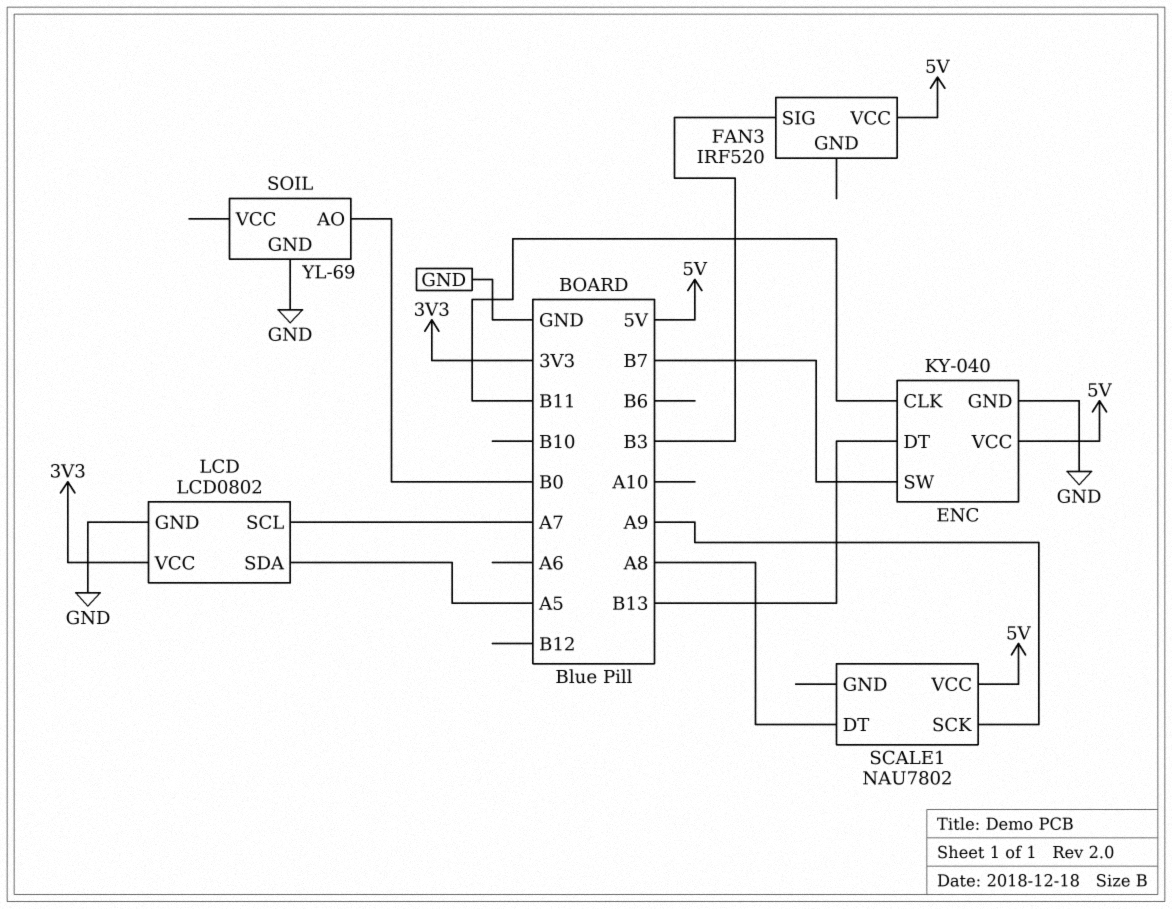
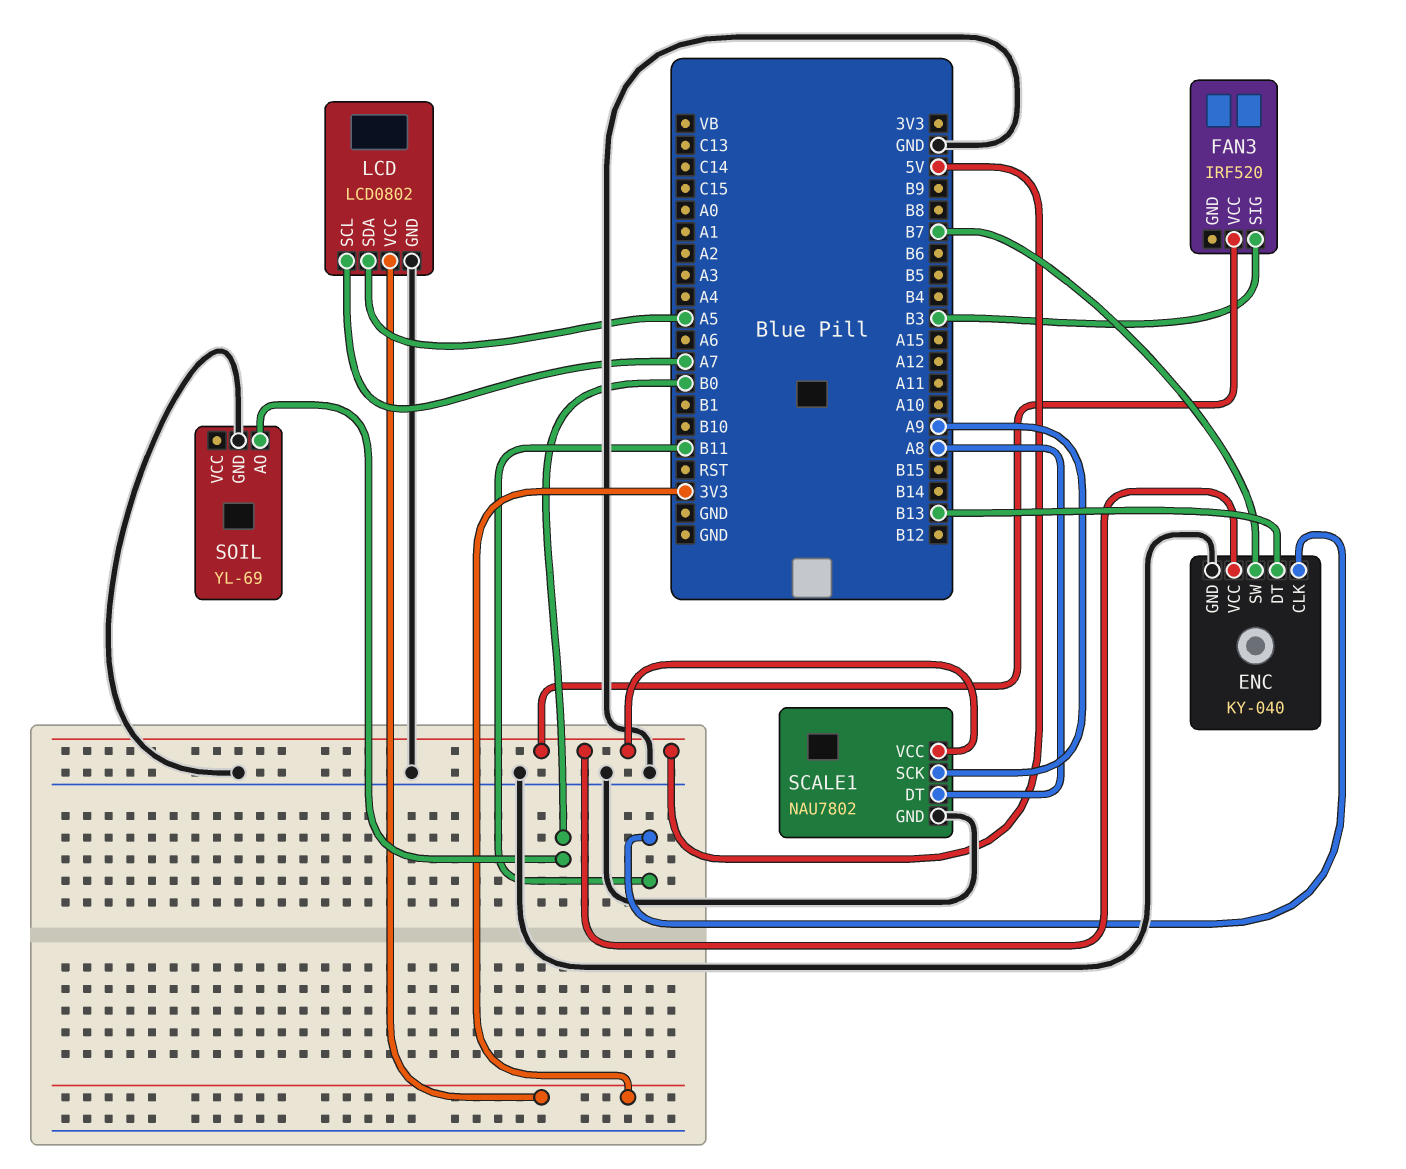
SCALE1 pin GND: none -> GND

